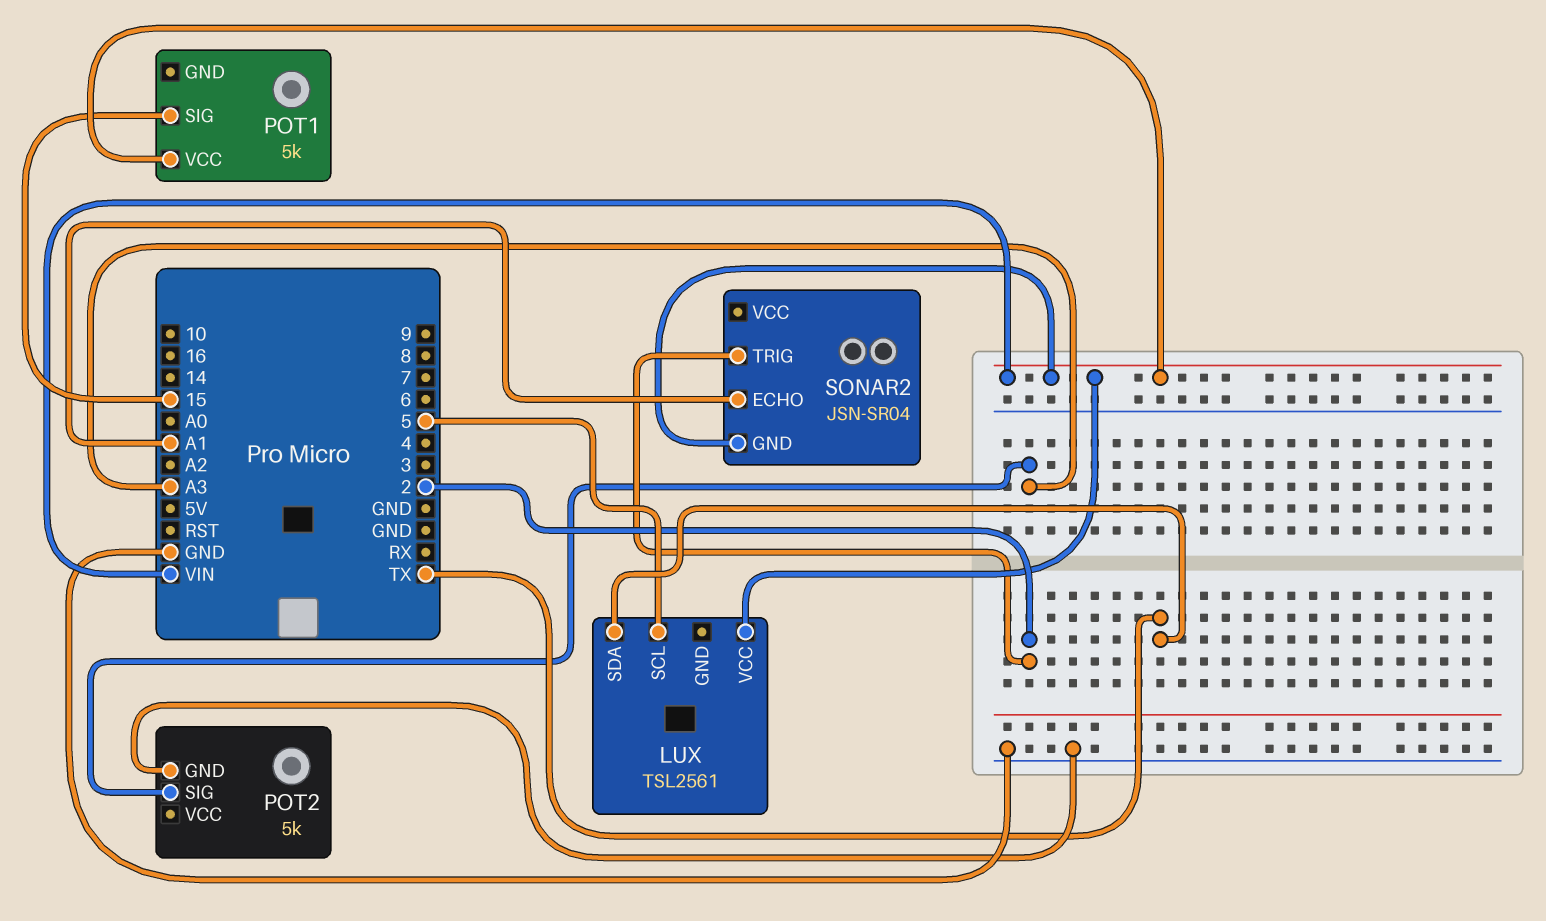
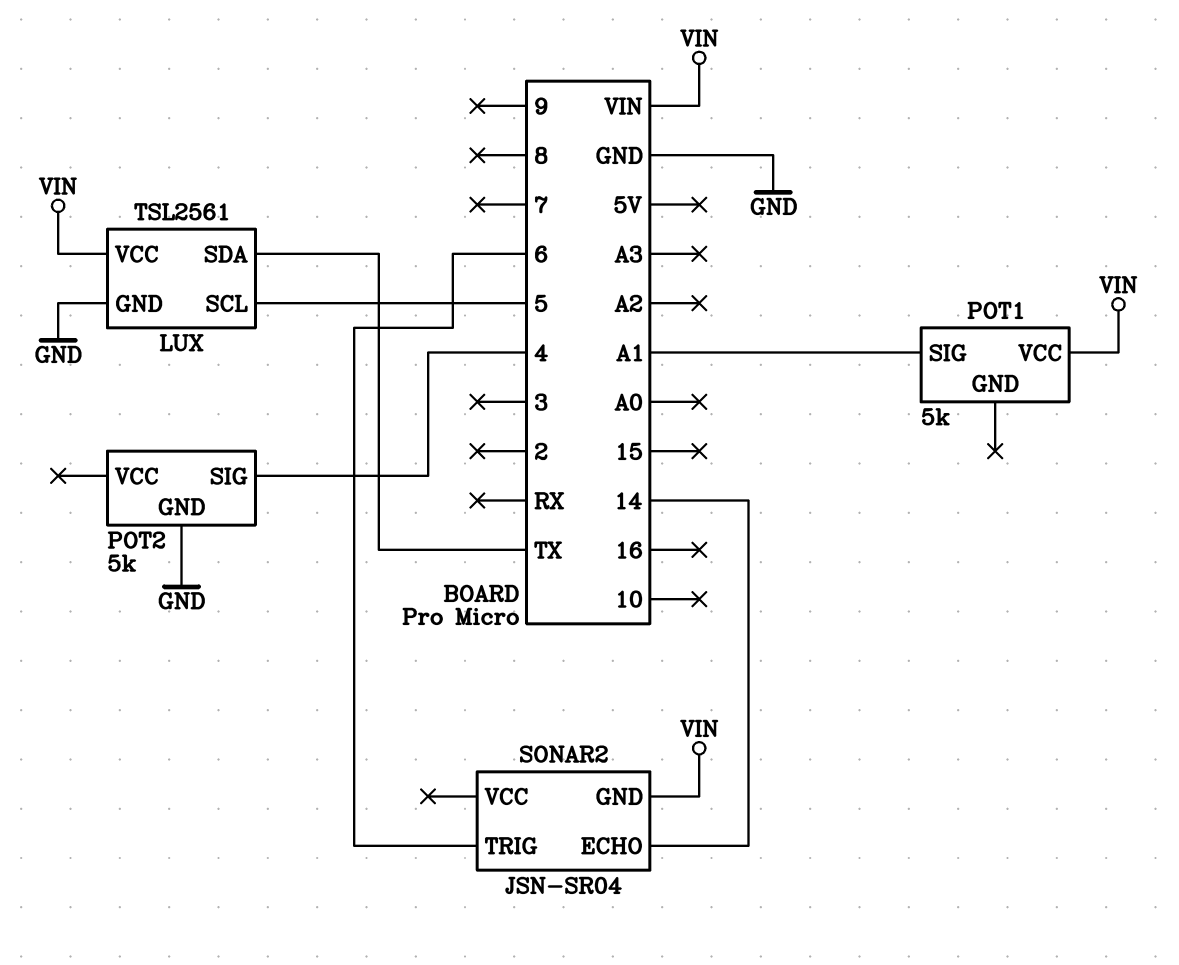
LUX pin GND: none -> GND
POT1 pin SIG: 15 -> A1
POT2 pin SIG: A3 -> 4
SONAR2 pin ECHO: A1 -> 14
SONAR2 pin TRIG: 2 -> 6

